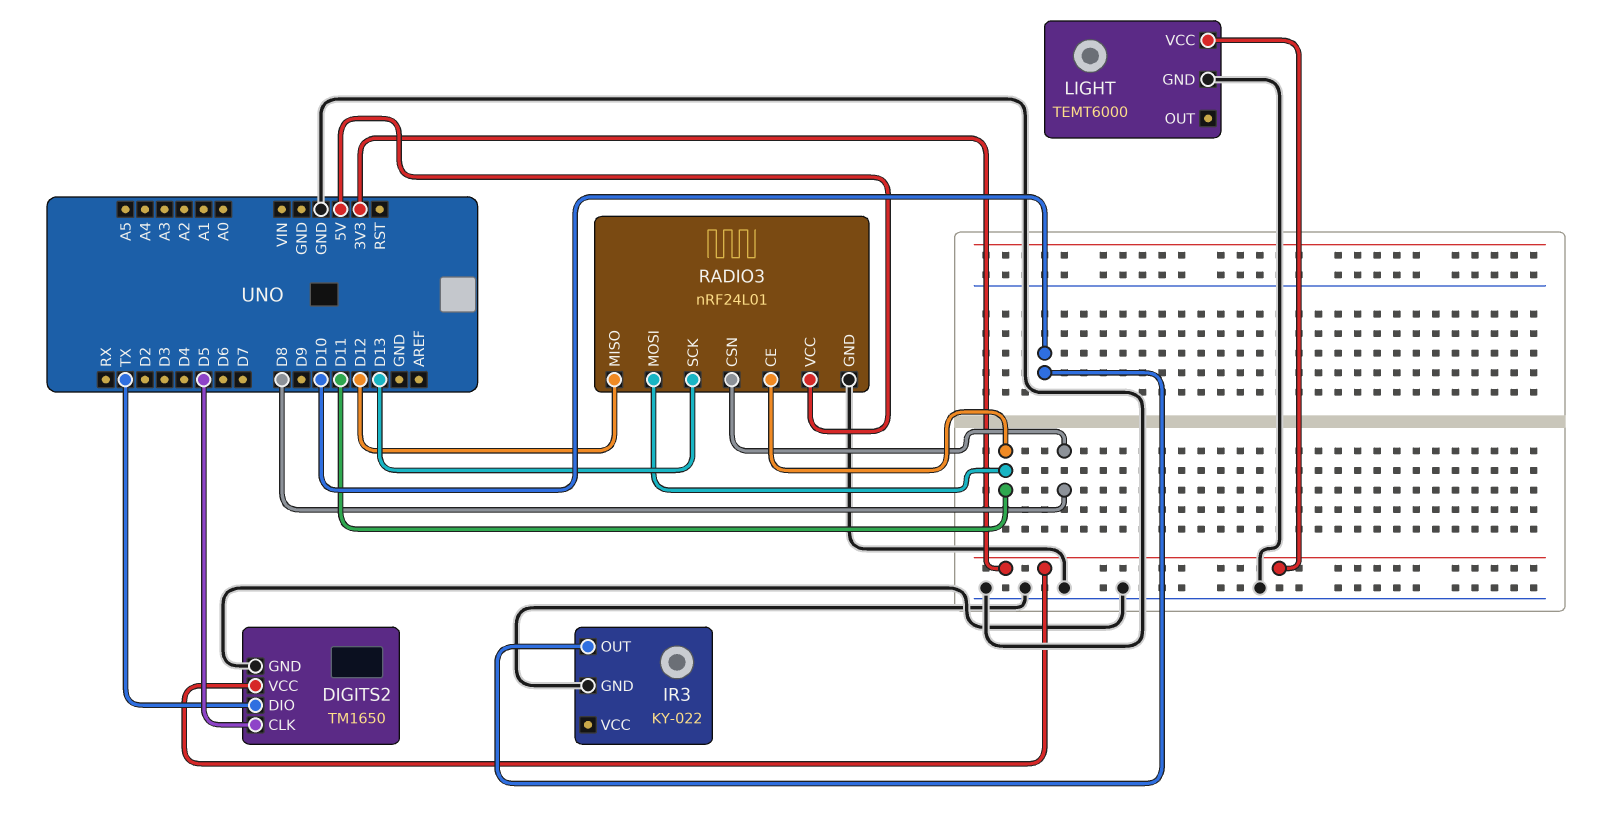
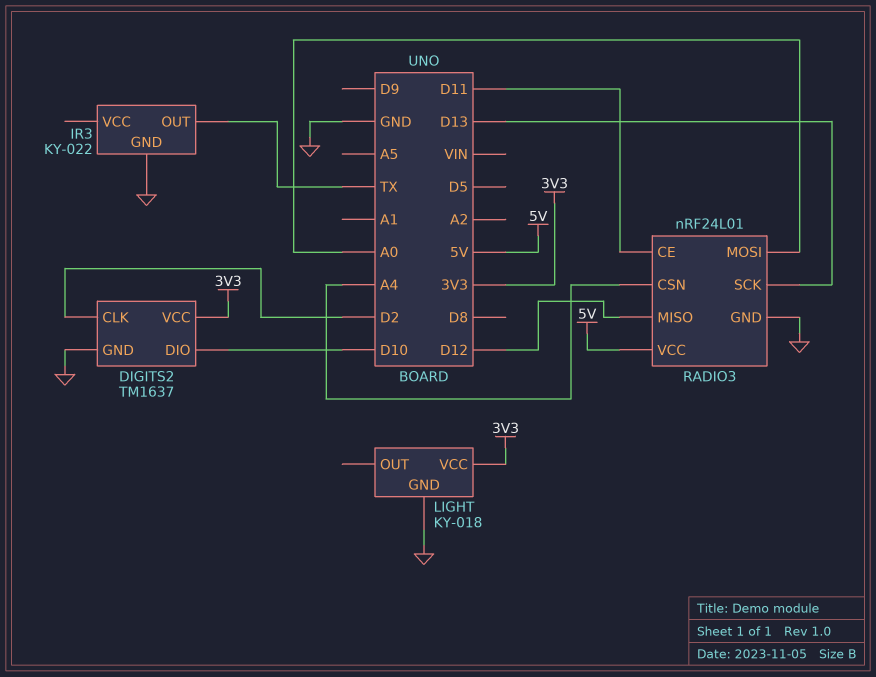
DIGITS2: TM1650 -> TM1637
DIGITS2 pin CLK: D5 -> D2
DIGITS2 pin DIO: TX -> D10
IR3 pin OUT: D10 -> TX
LIGHT: TEMT6000 -> KY-018
RADIO3 pin CSN: D8 -> A4
RADIO3 pin MOSI: D11 -> A0

